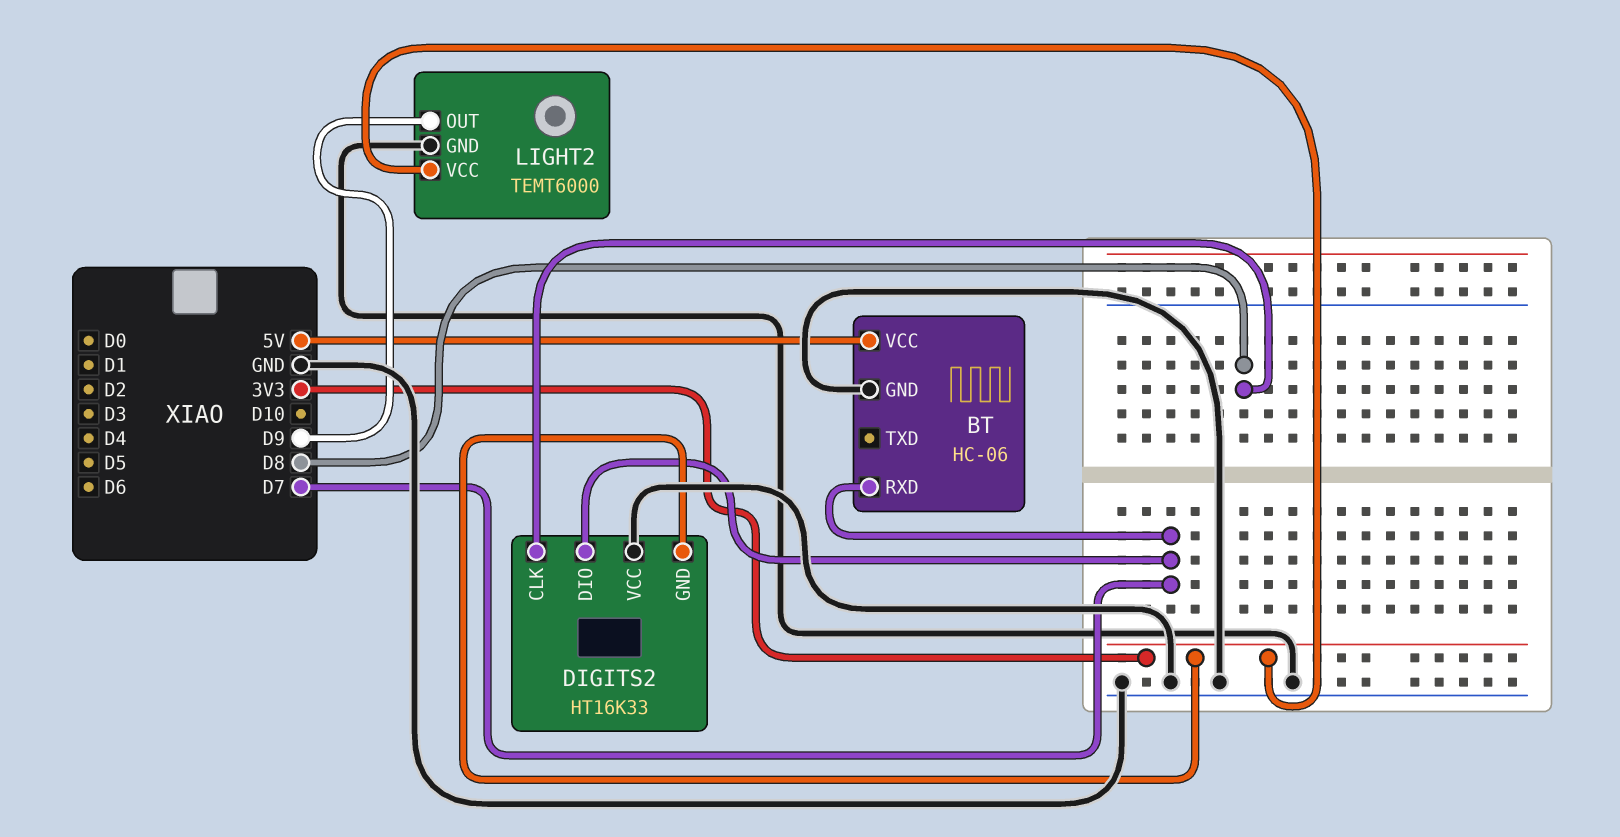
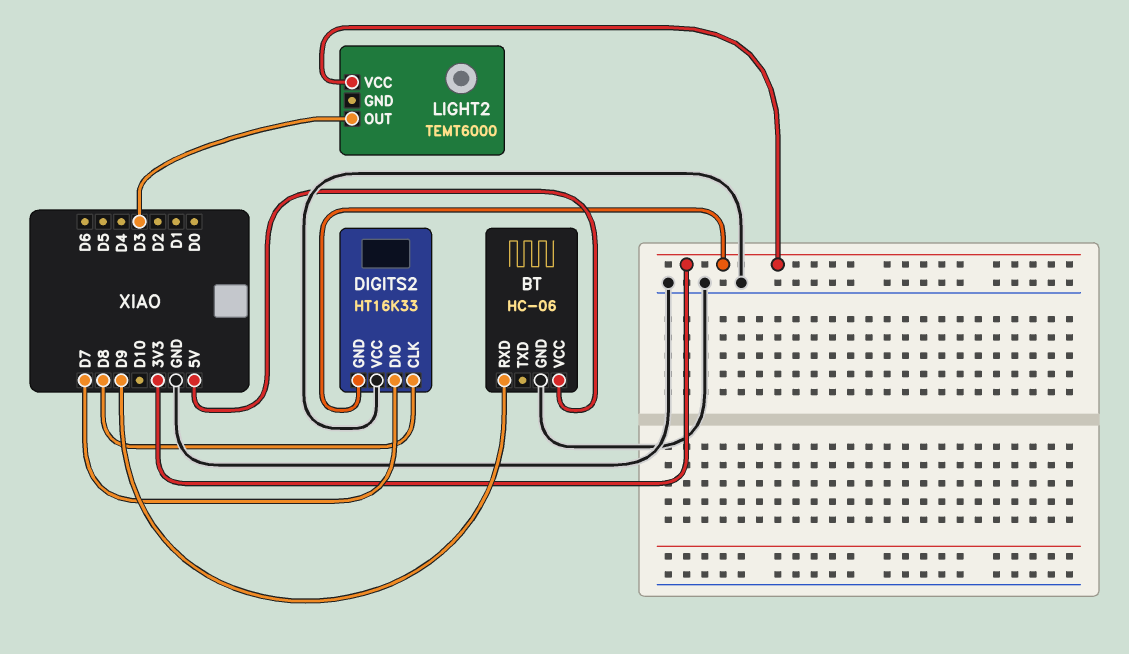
BT pin RXD: D7 -> D9
LIGHT2 pin GND: GND -> none
LIGHT2 pin OUT: D9 -> D3

